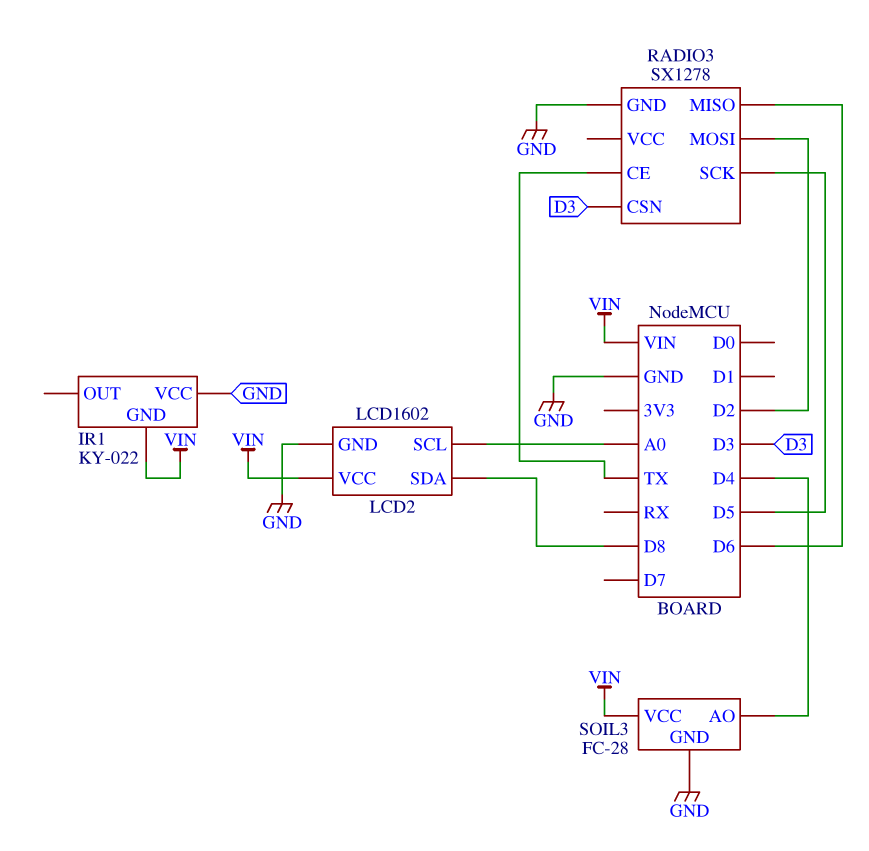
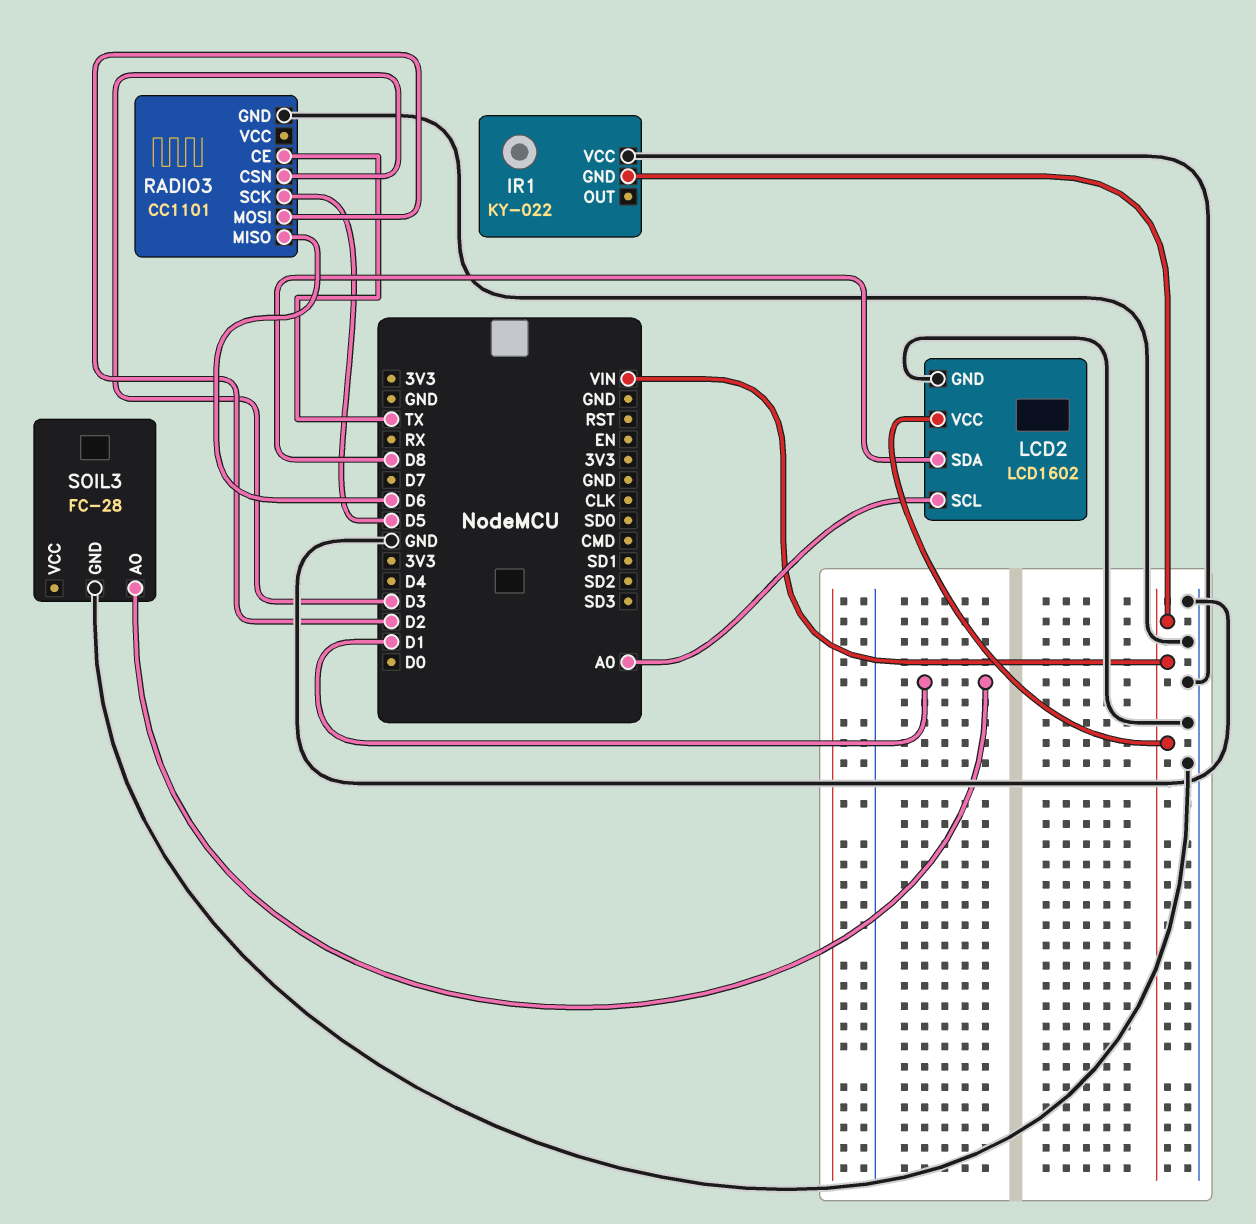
RADIO3: SX1278 -> CC1101
SOIL3 pin AO: D4 -> D1
SOIL3 pin VCC: VIN -> none

